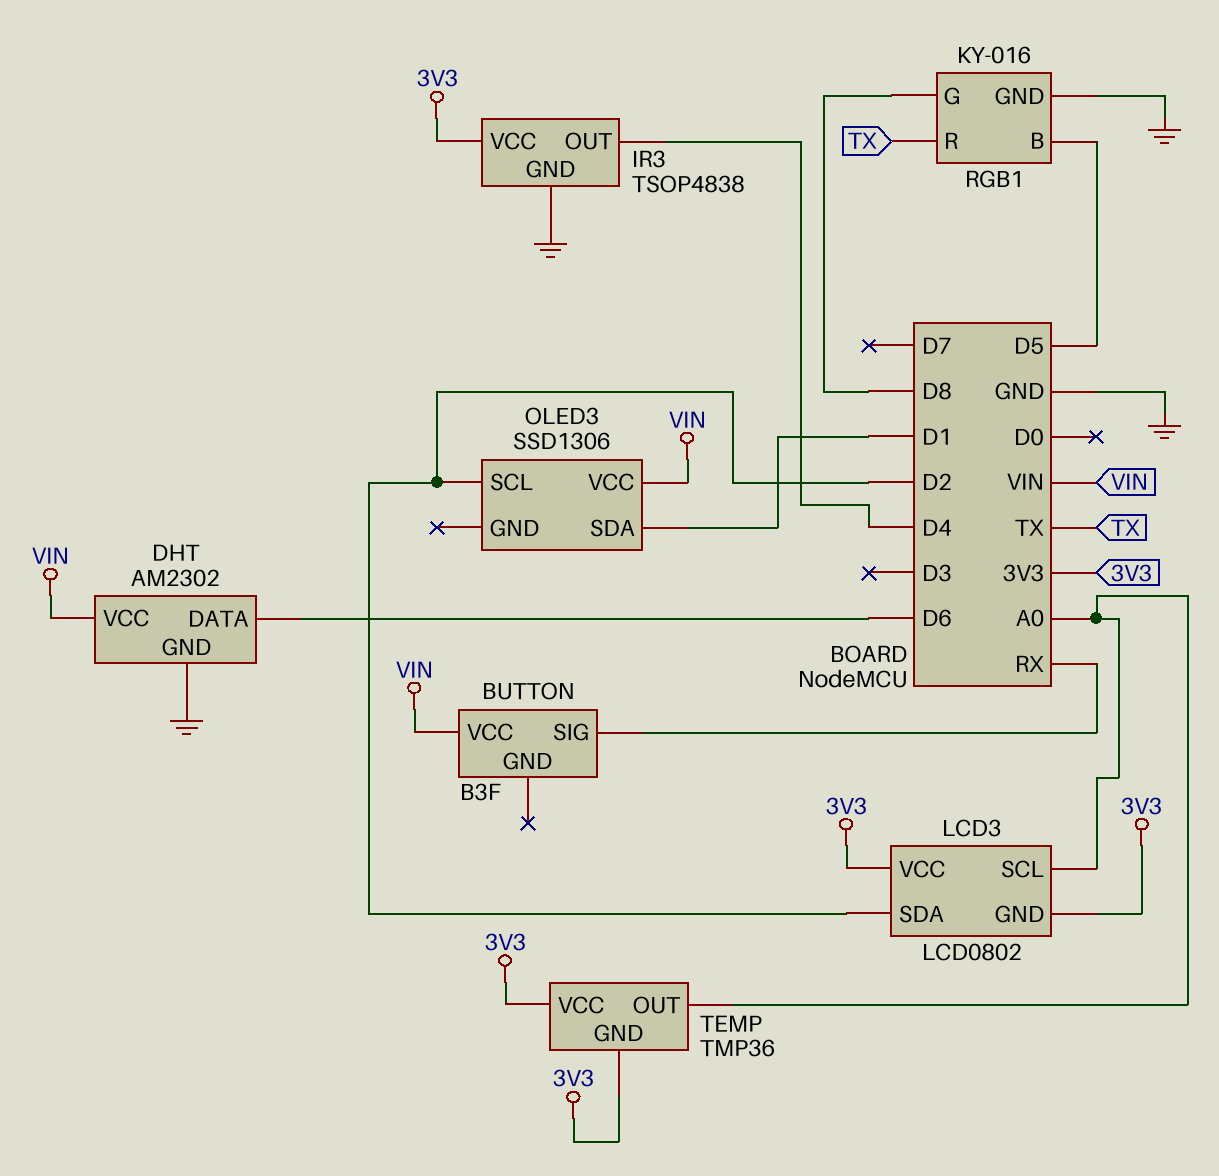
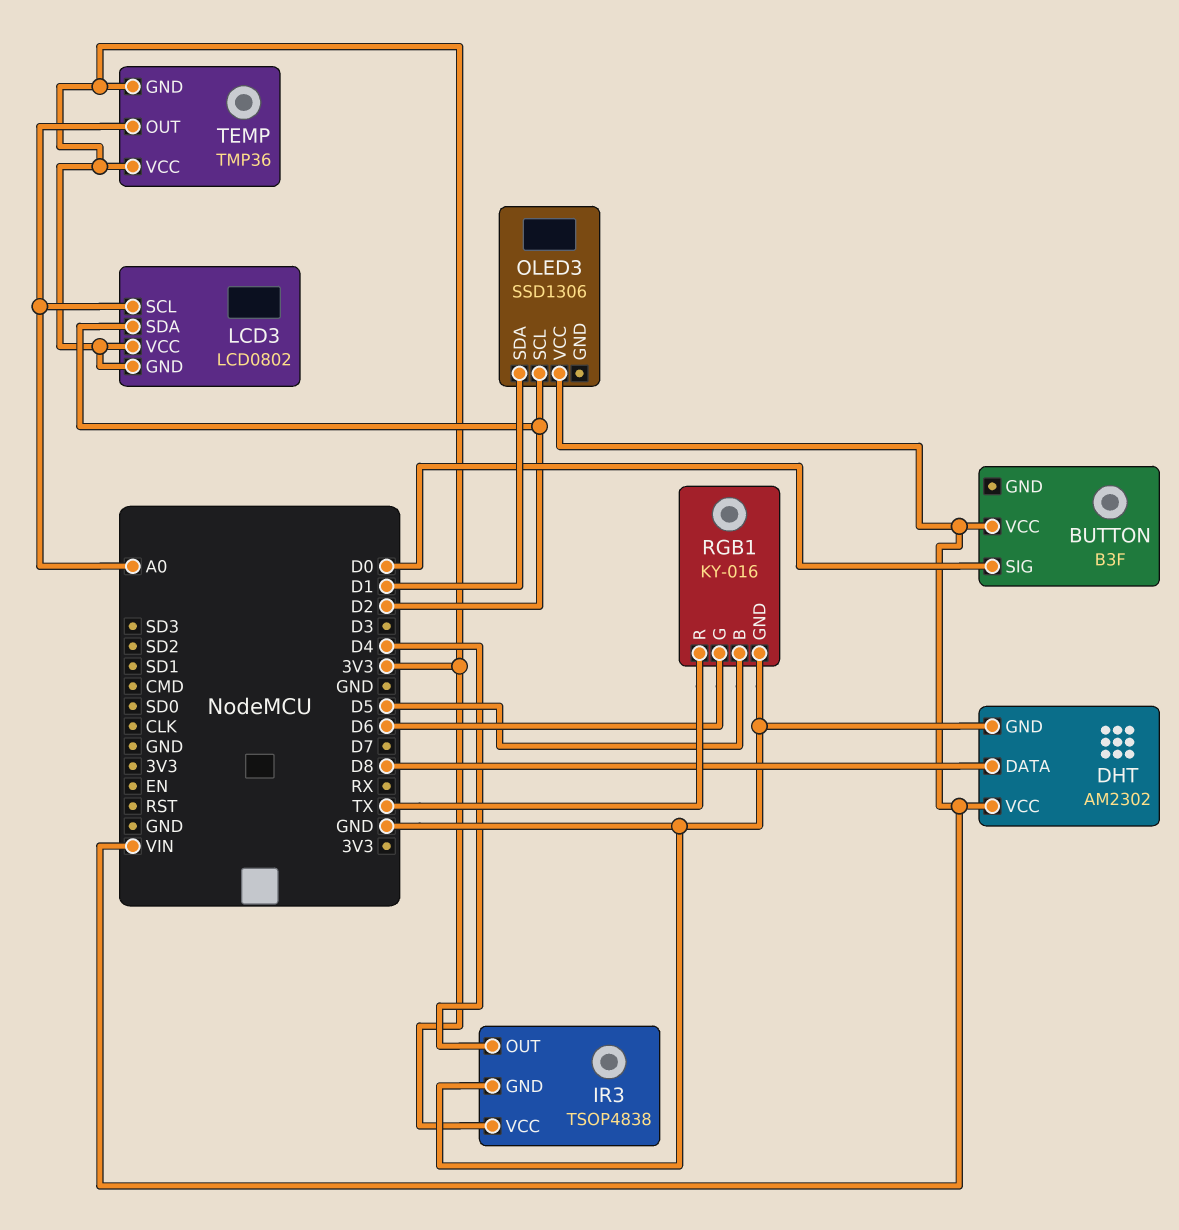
BUTTON pin SIG: RX -> D0
DHT pin DATA: D6 -> D8
RGB1 pin G: D8 -> D6

